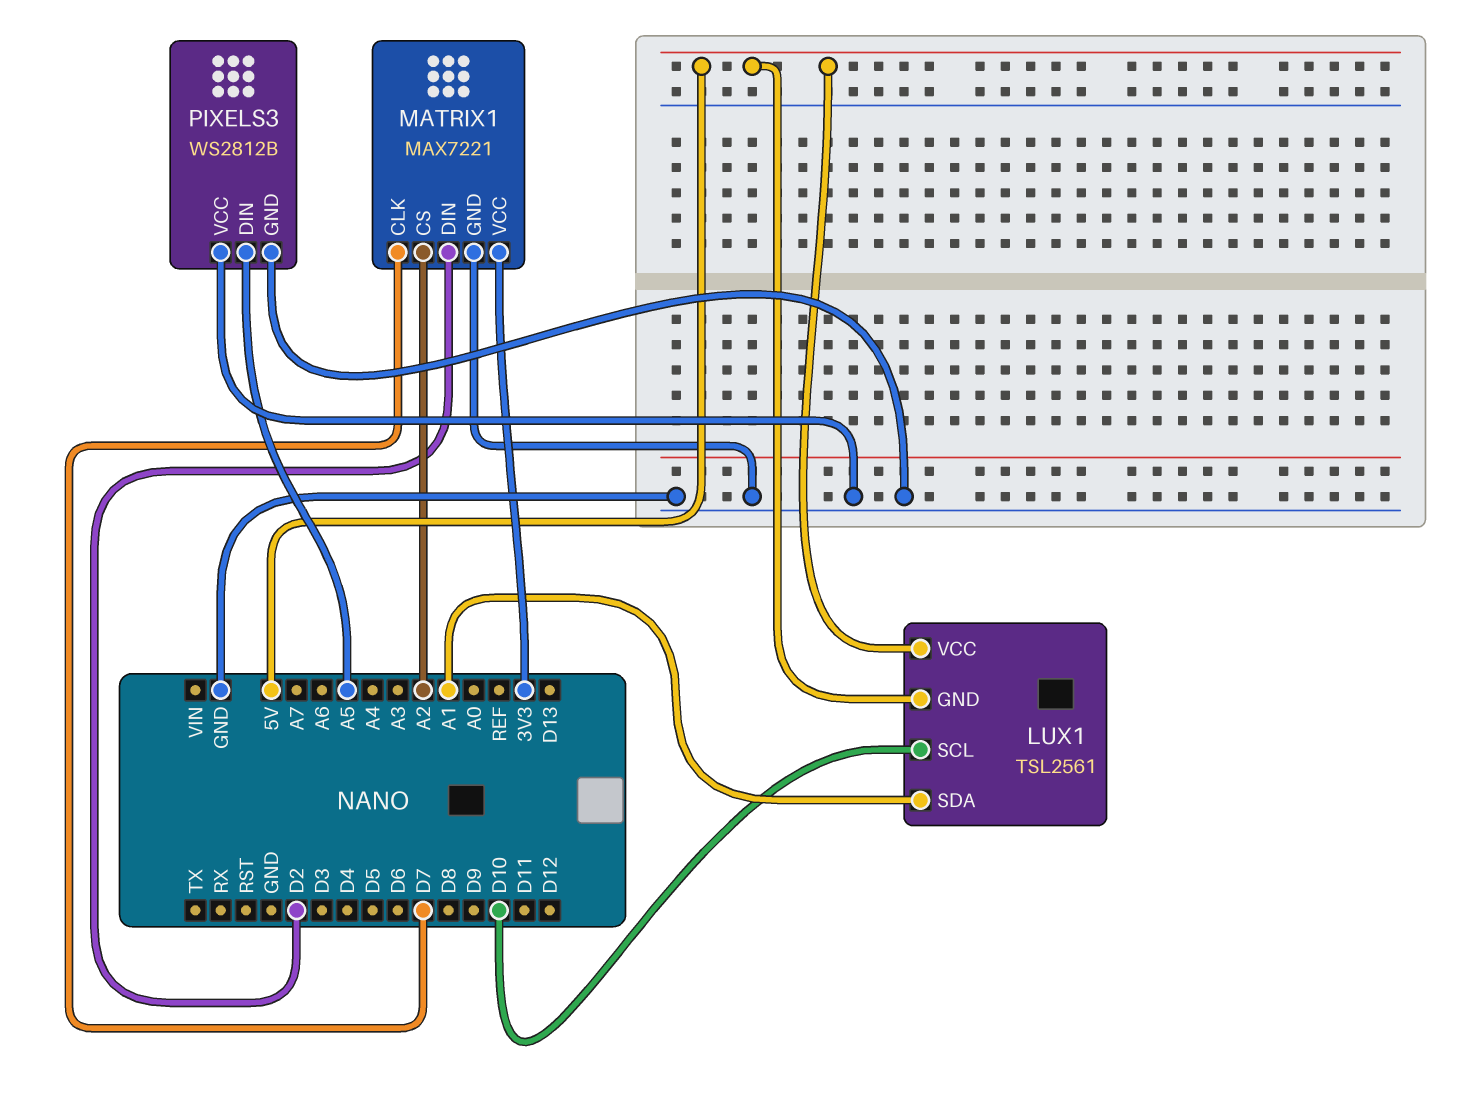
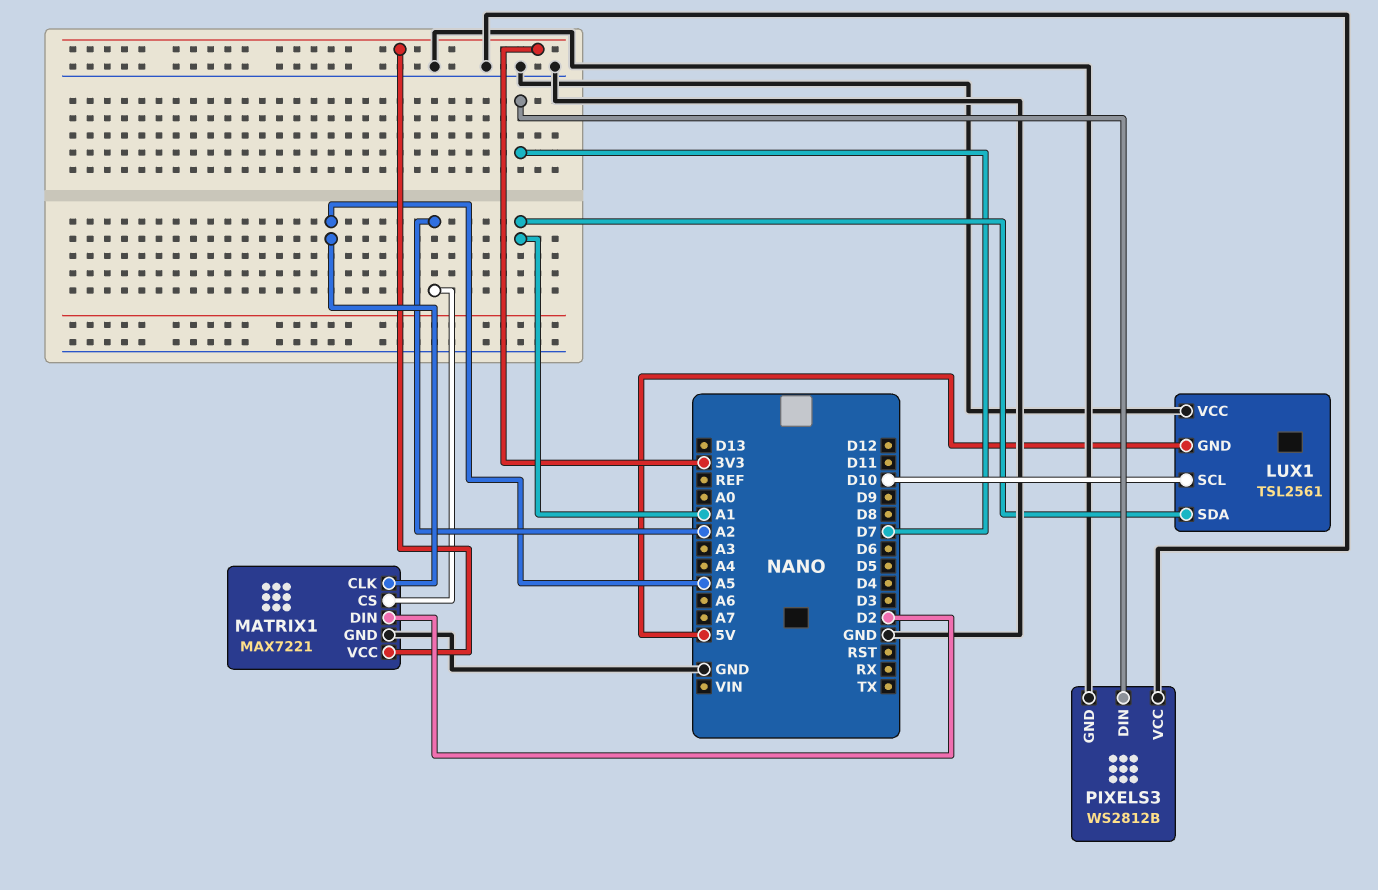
LUX1 pin VCC: 5V -> GND
MATRIX1 pin CLK: D7 -> A5
PIXELS3 pin DIN: A5 -> D7

